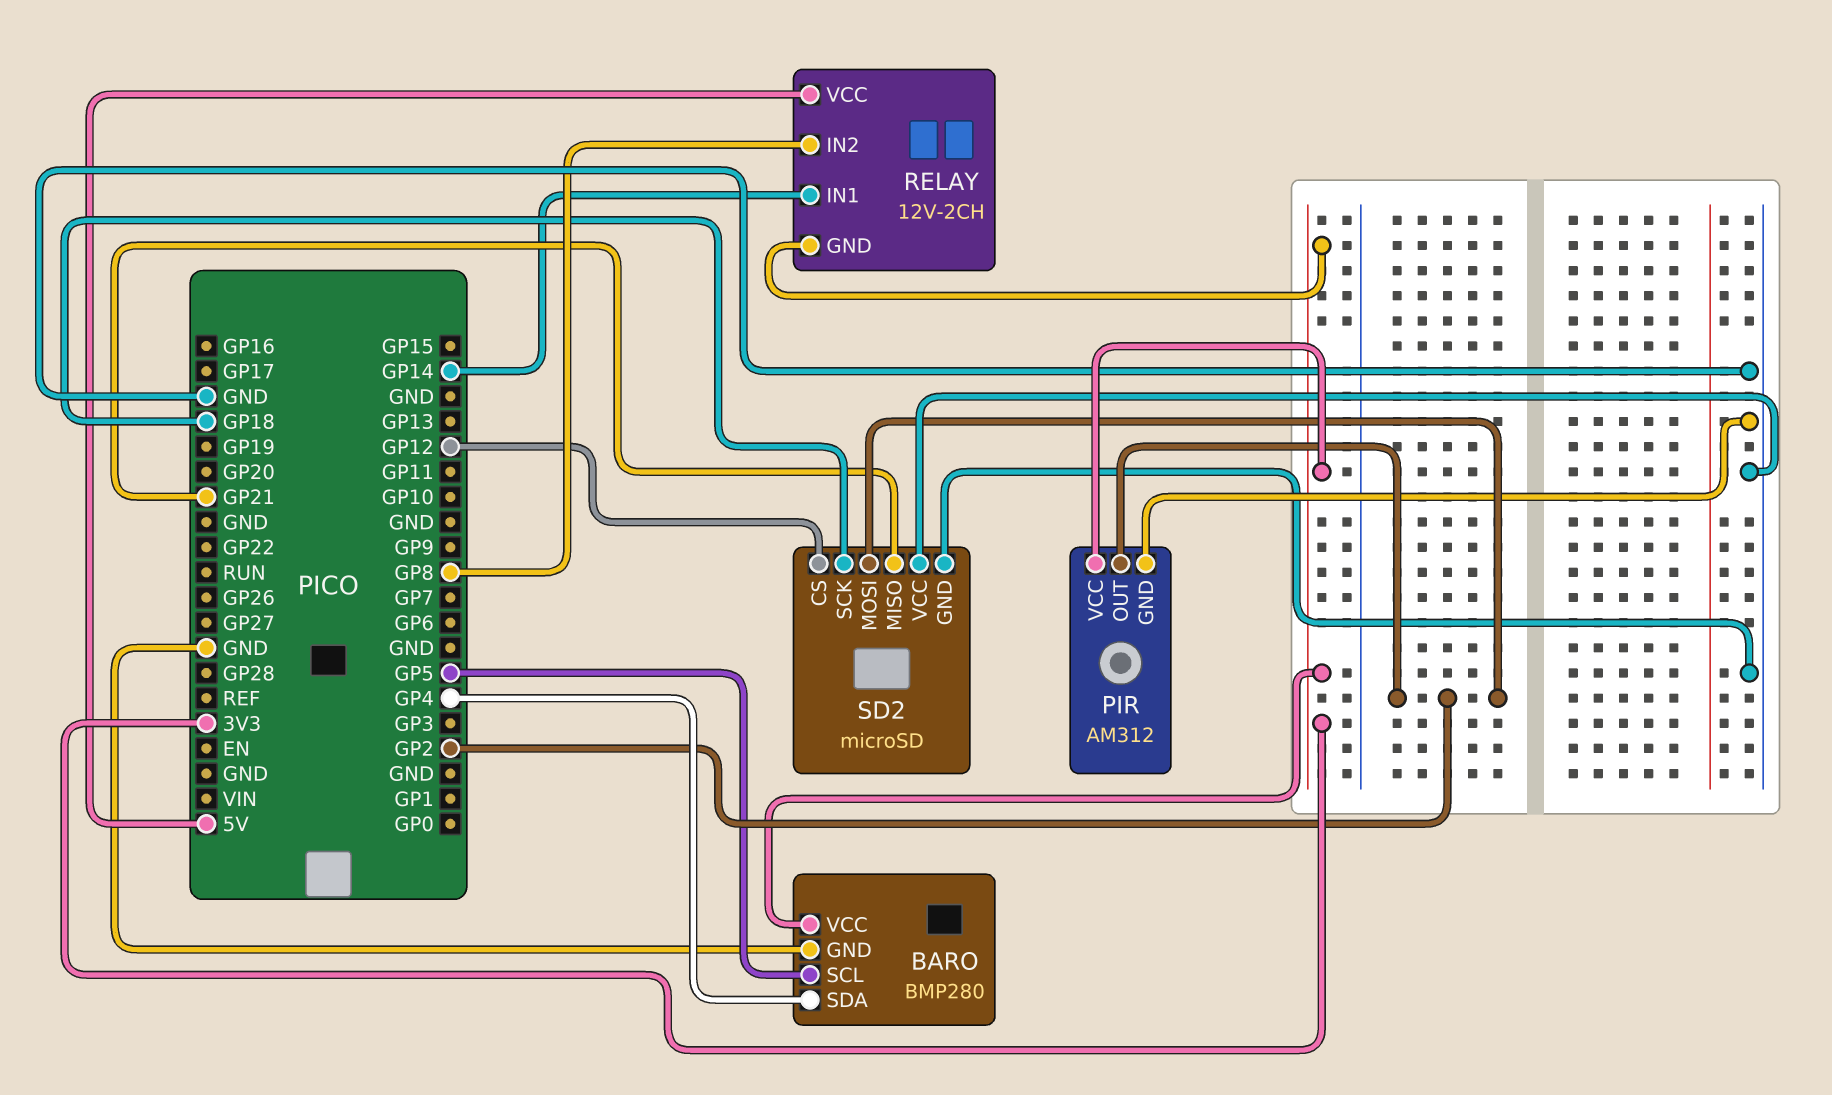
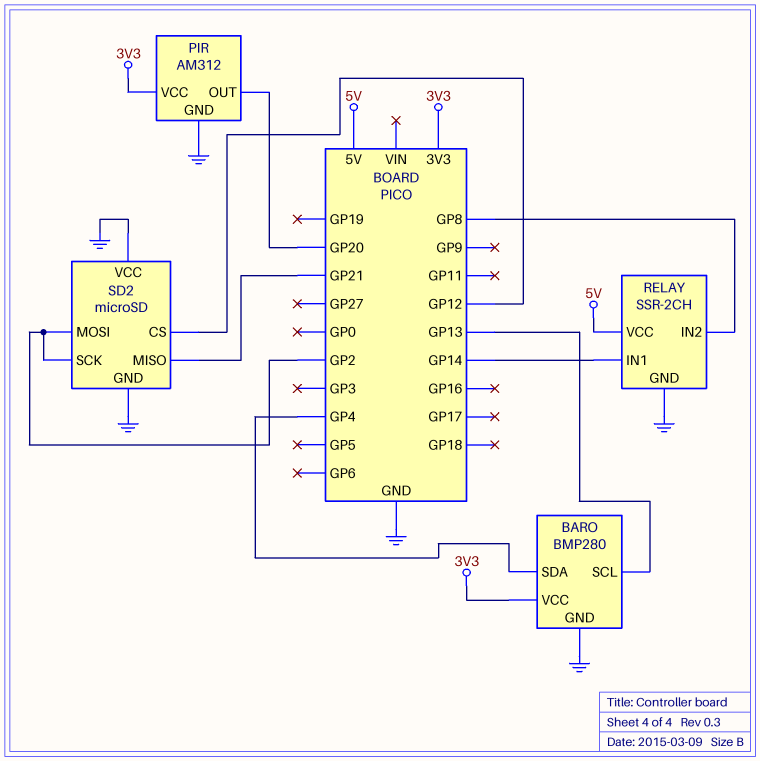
BARO pin SCL: GP5 -> GP13
PIR pin OUT: GP2 -> GP20
RELAY: 12V-2CH -> SSR-2CH
RELAY pin GND: 3V3 -> GND
SD2 pin SCK: GP18 -> GP2

